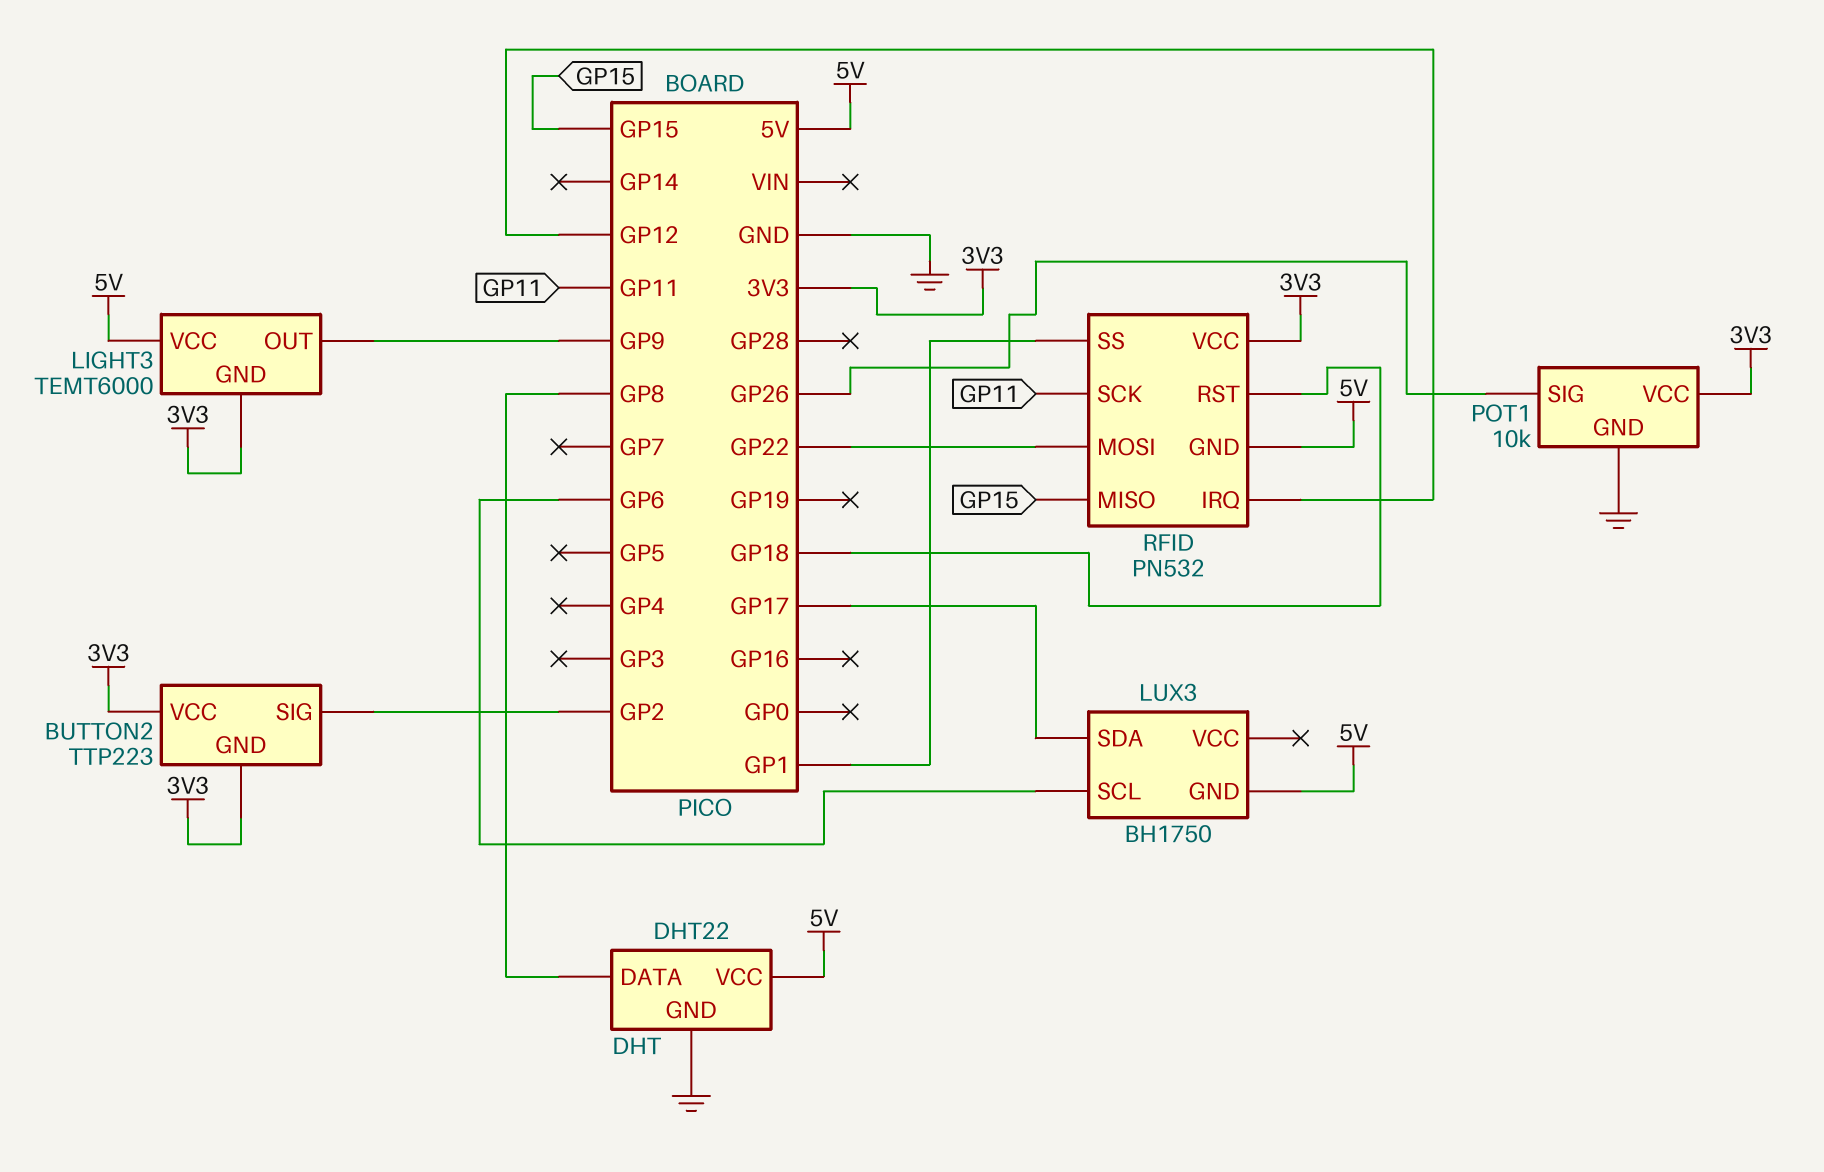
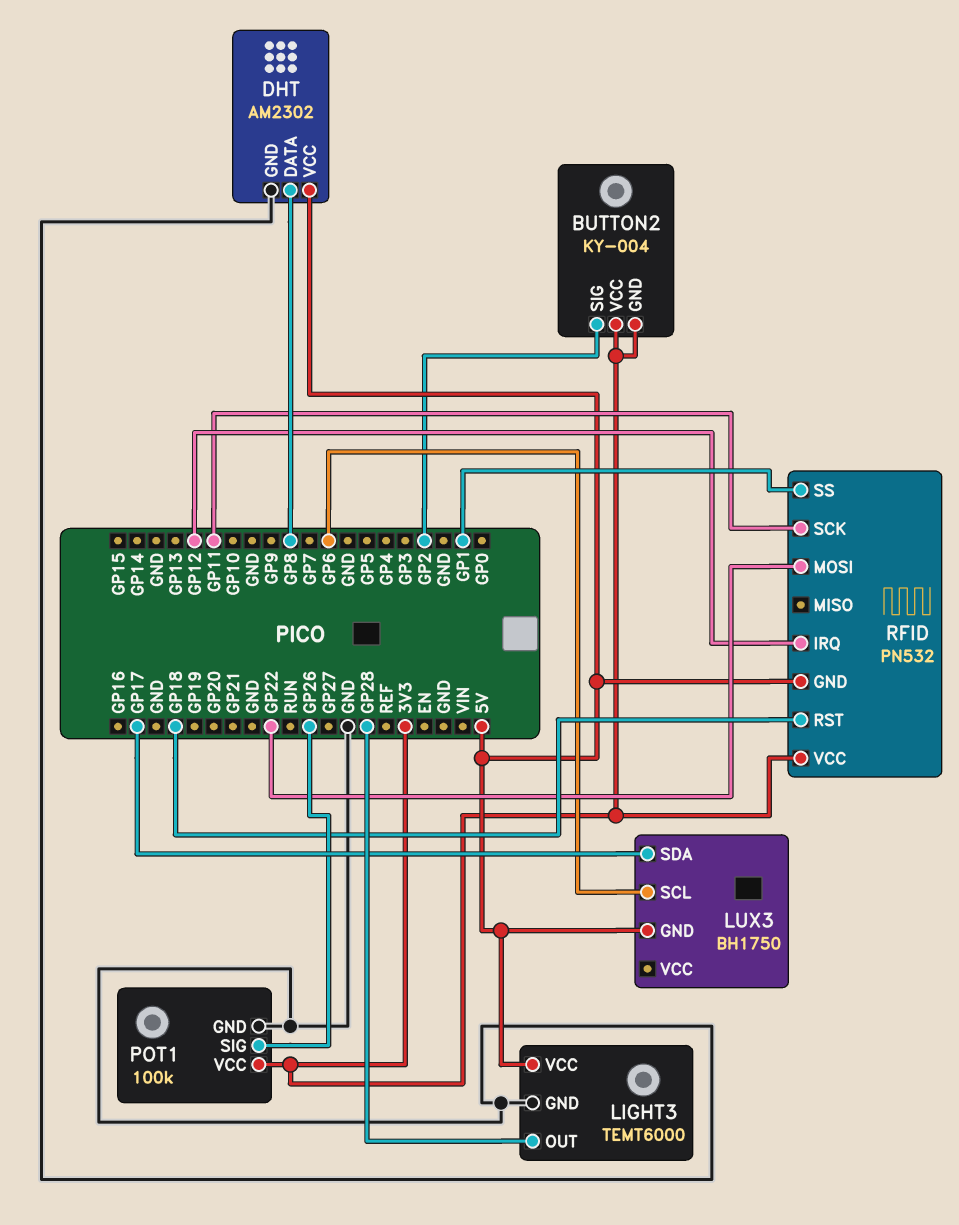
BUTTON2: TTP223 -> KY-004
DHT: DHT22 -> AM2302
LIGHT3 pin GND: 3V3 -> GND
LIGHT3 pin OUT: GP9 -> GP28
POT1: 10k -> 100k
RFID pin MISO: GP15 -> none

